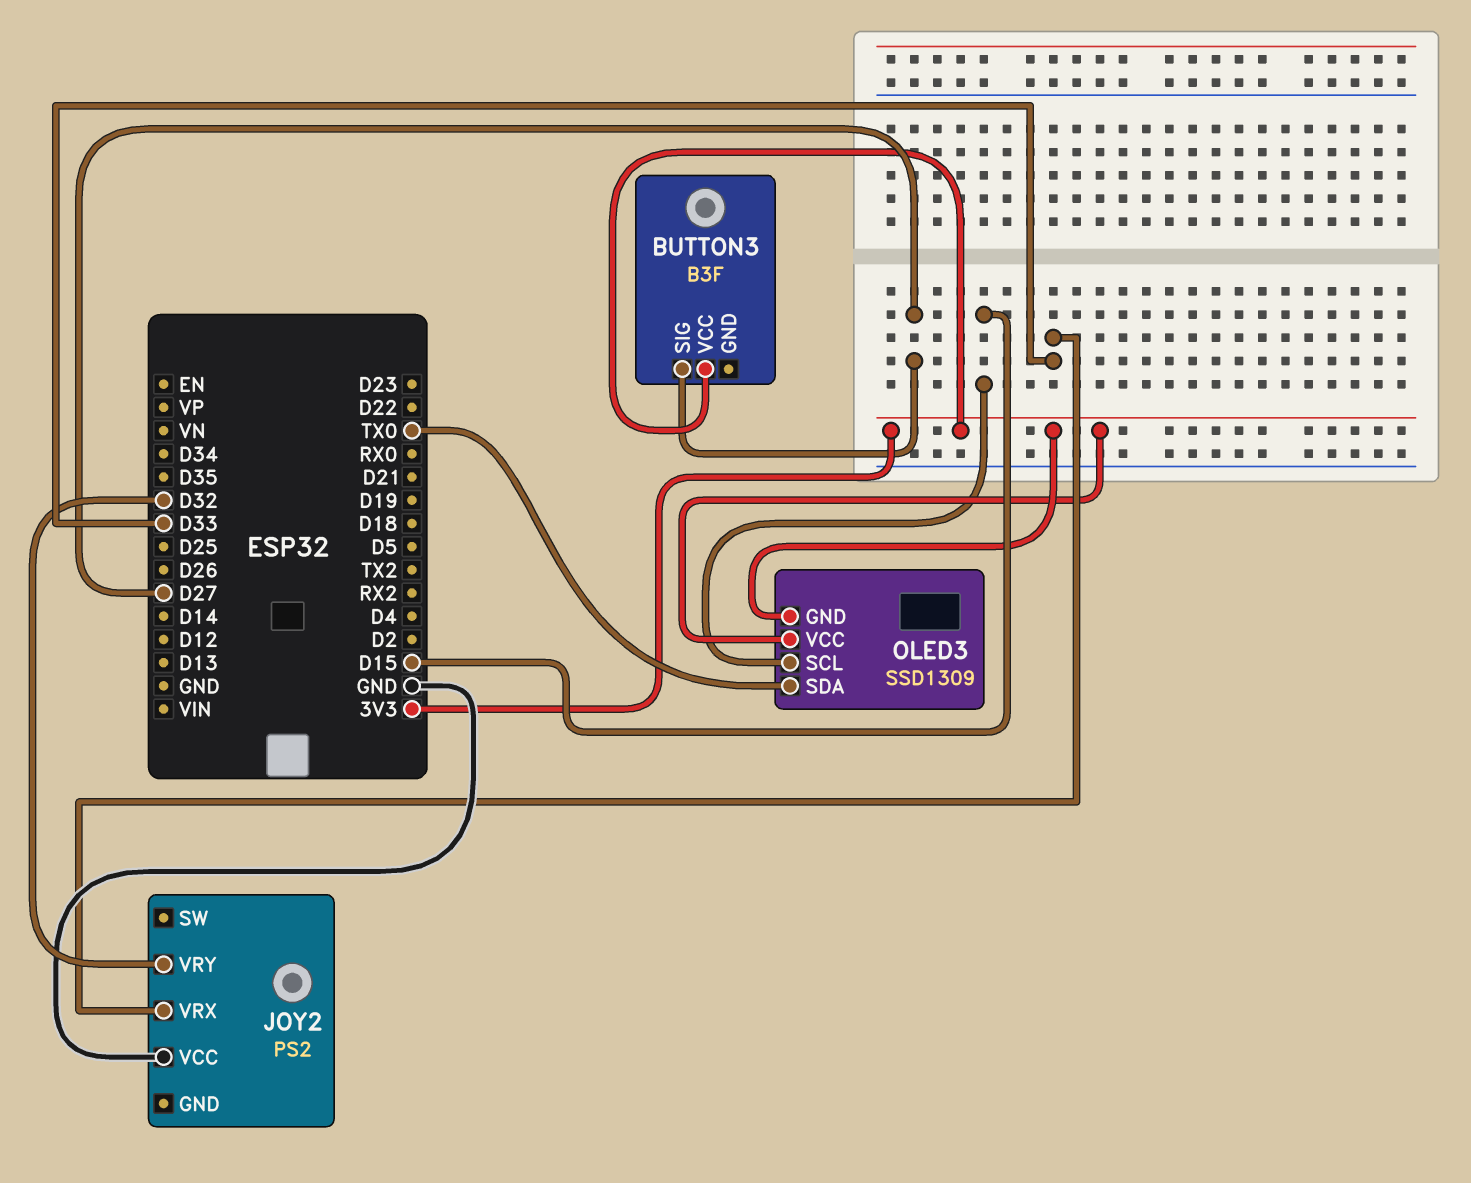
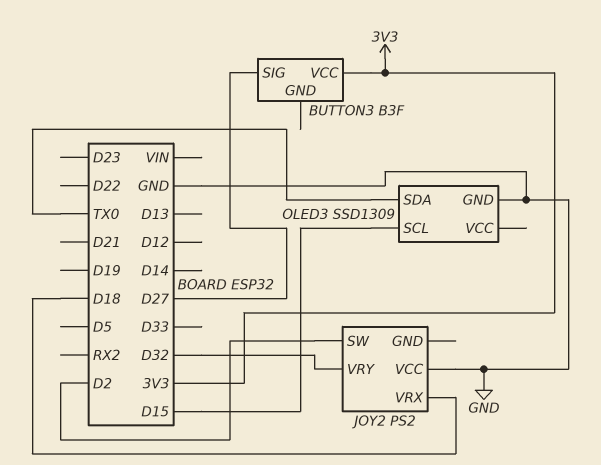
JOY2 pin SW: none -> D2
JOY2 pin VRX: D33 -> D18
OLED3 pin GND: 3V3 -> GND
OLED3 pin VCC: 3V3 -> none

